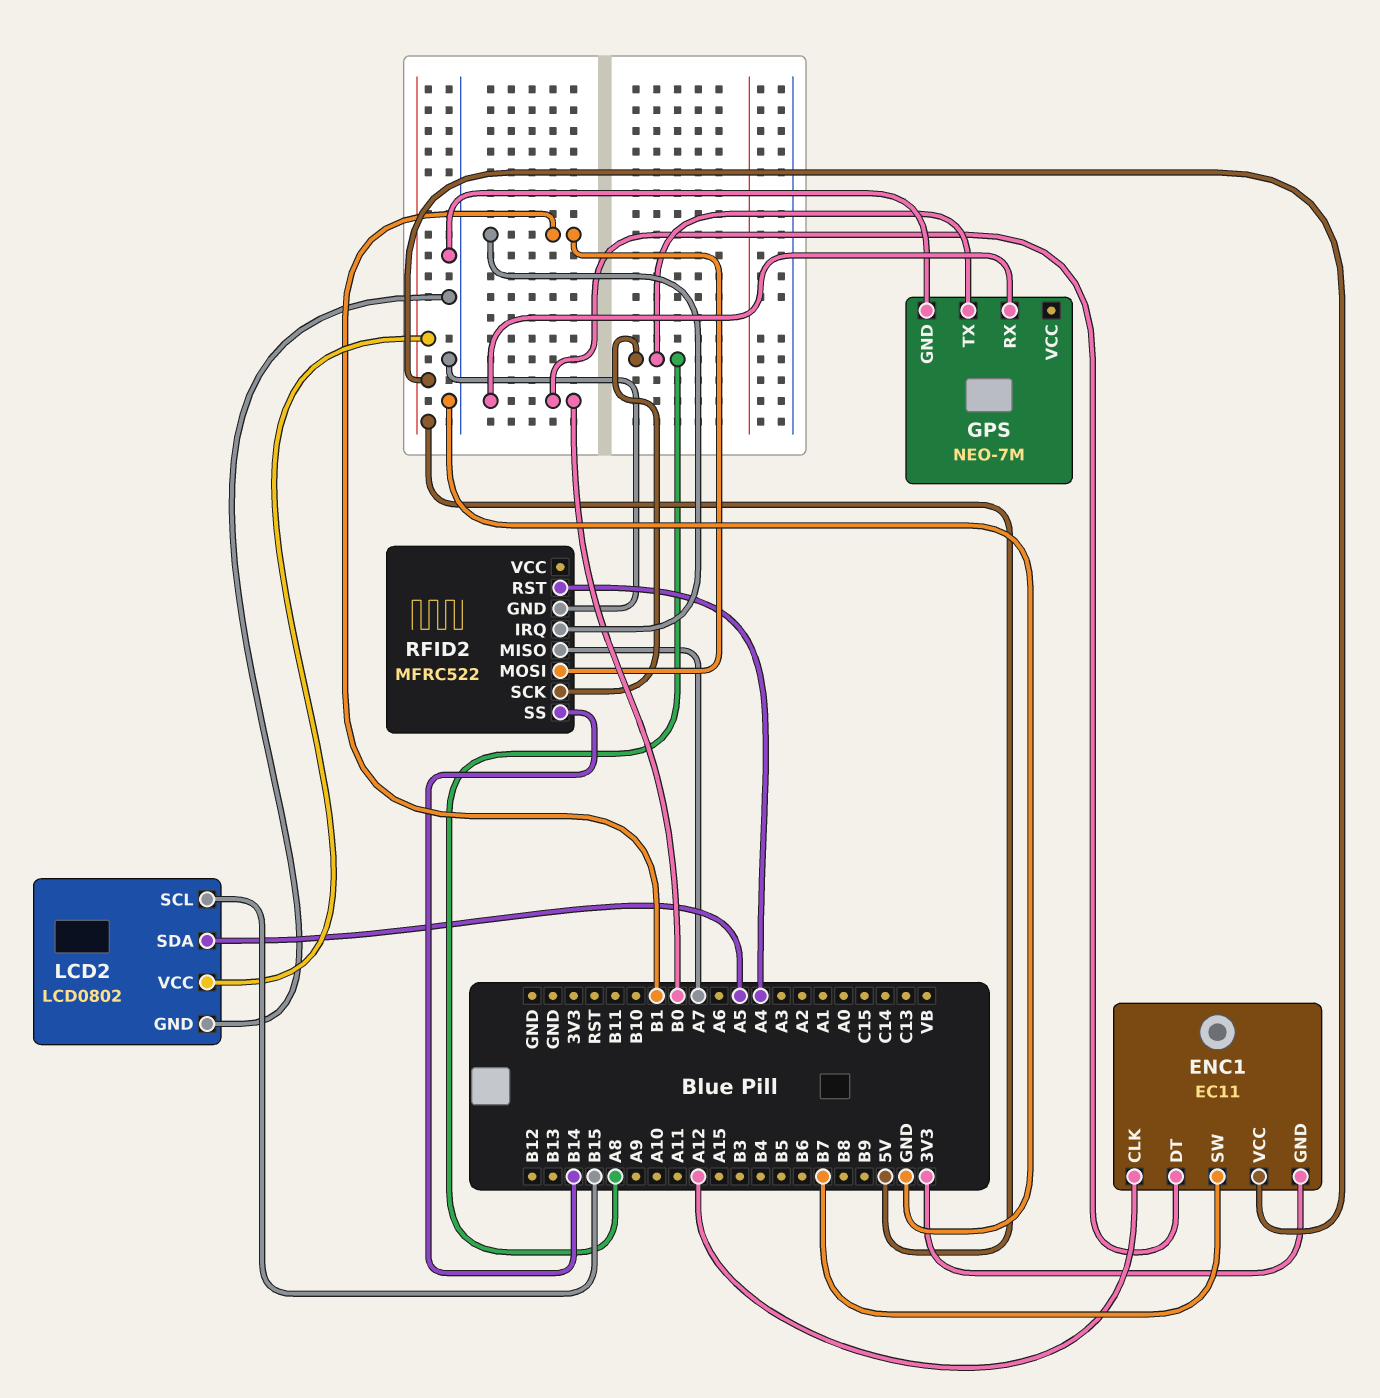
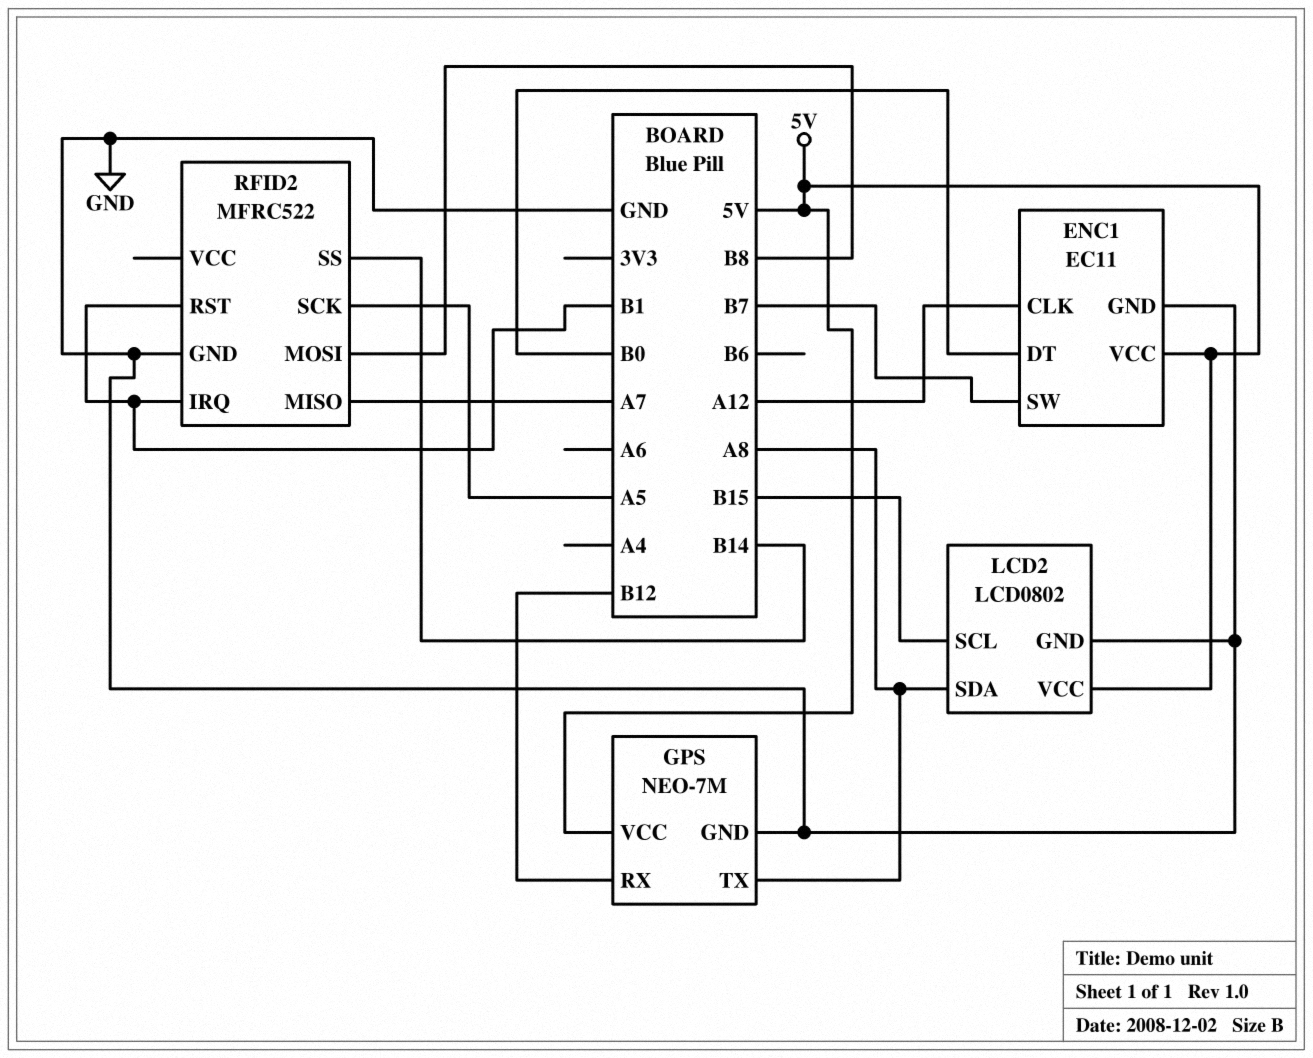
ENC1 pin GND: 3V3 -> GND
GPS pin RX: B0 -> B12
GPS pin VCC: none -> 5V
LCD2 pin SDA: A5 -> A8
RFID2 pin MOSI: B1 -> B8
RFID2 pin RST: A4 -> B1
RFID2 pin SCK: A8 -> A5

